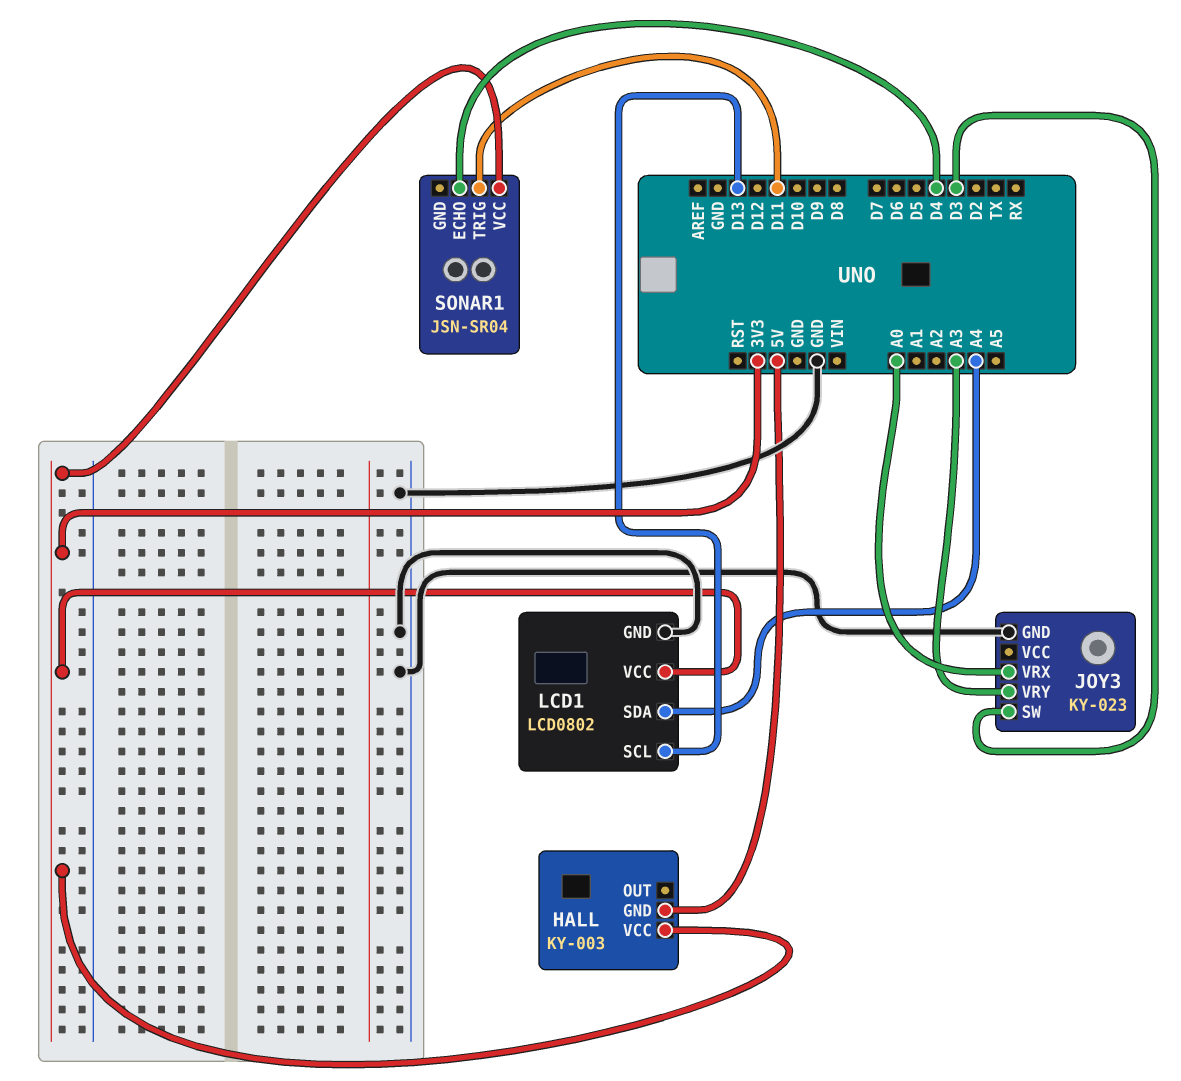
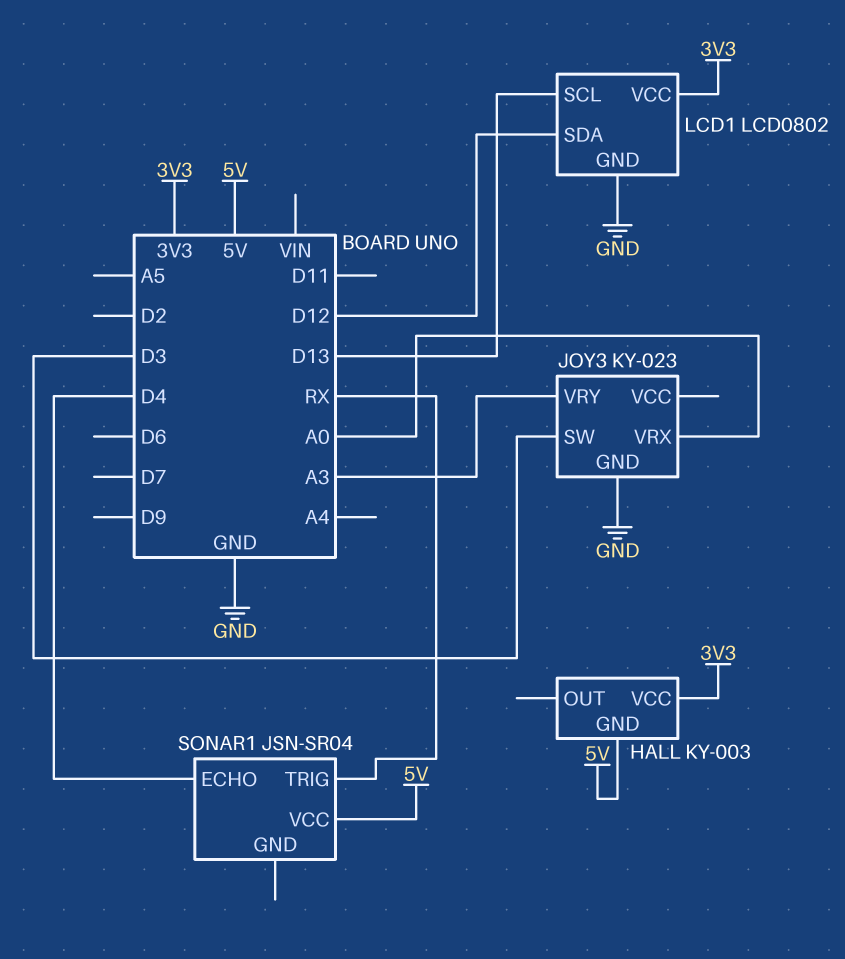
LCD1 pin SDA: A4 -> D12
SONAR1 pin TRIG: D11 -> RX
SONAR1 pin VCC: 3V3 -> 5V

